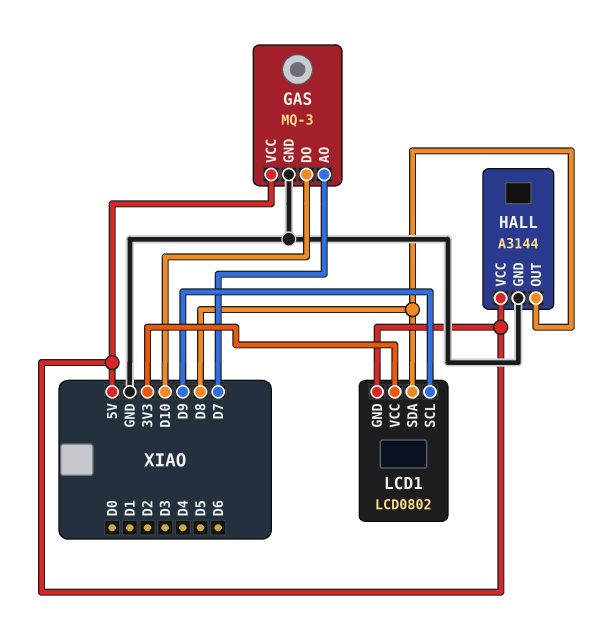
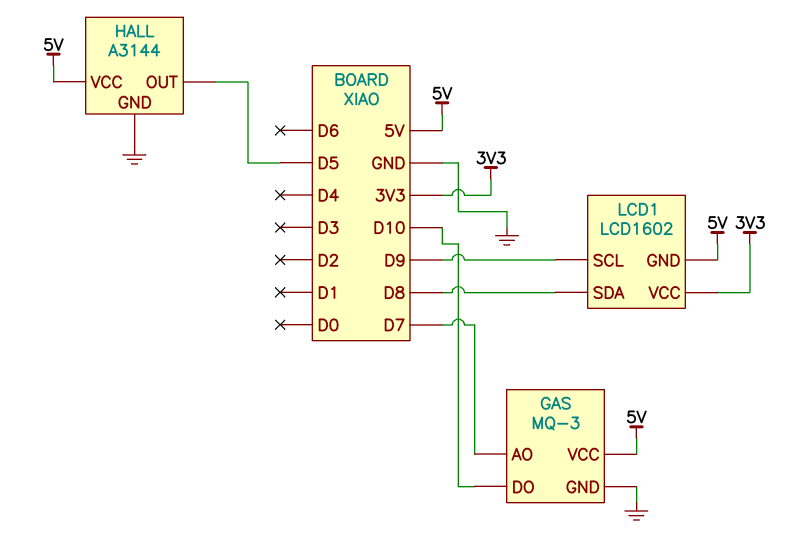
HALL pin OUT: D8 -> D5
LCD1: LCD0802 -> LCD1602

